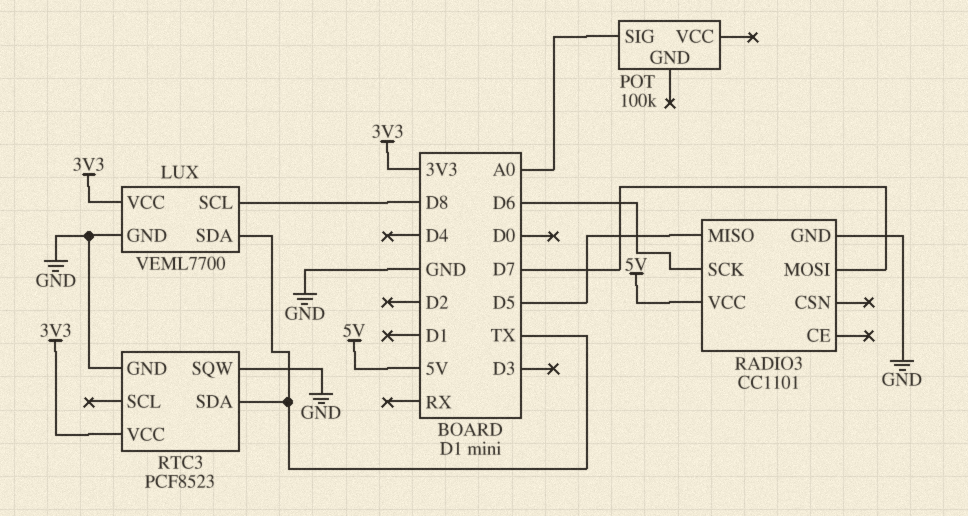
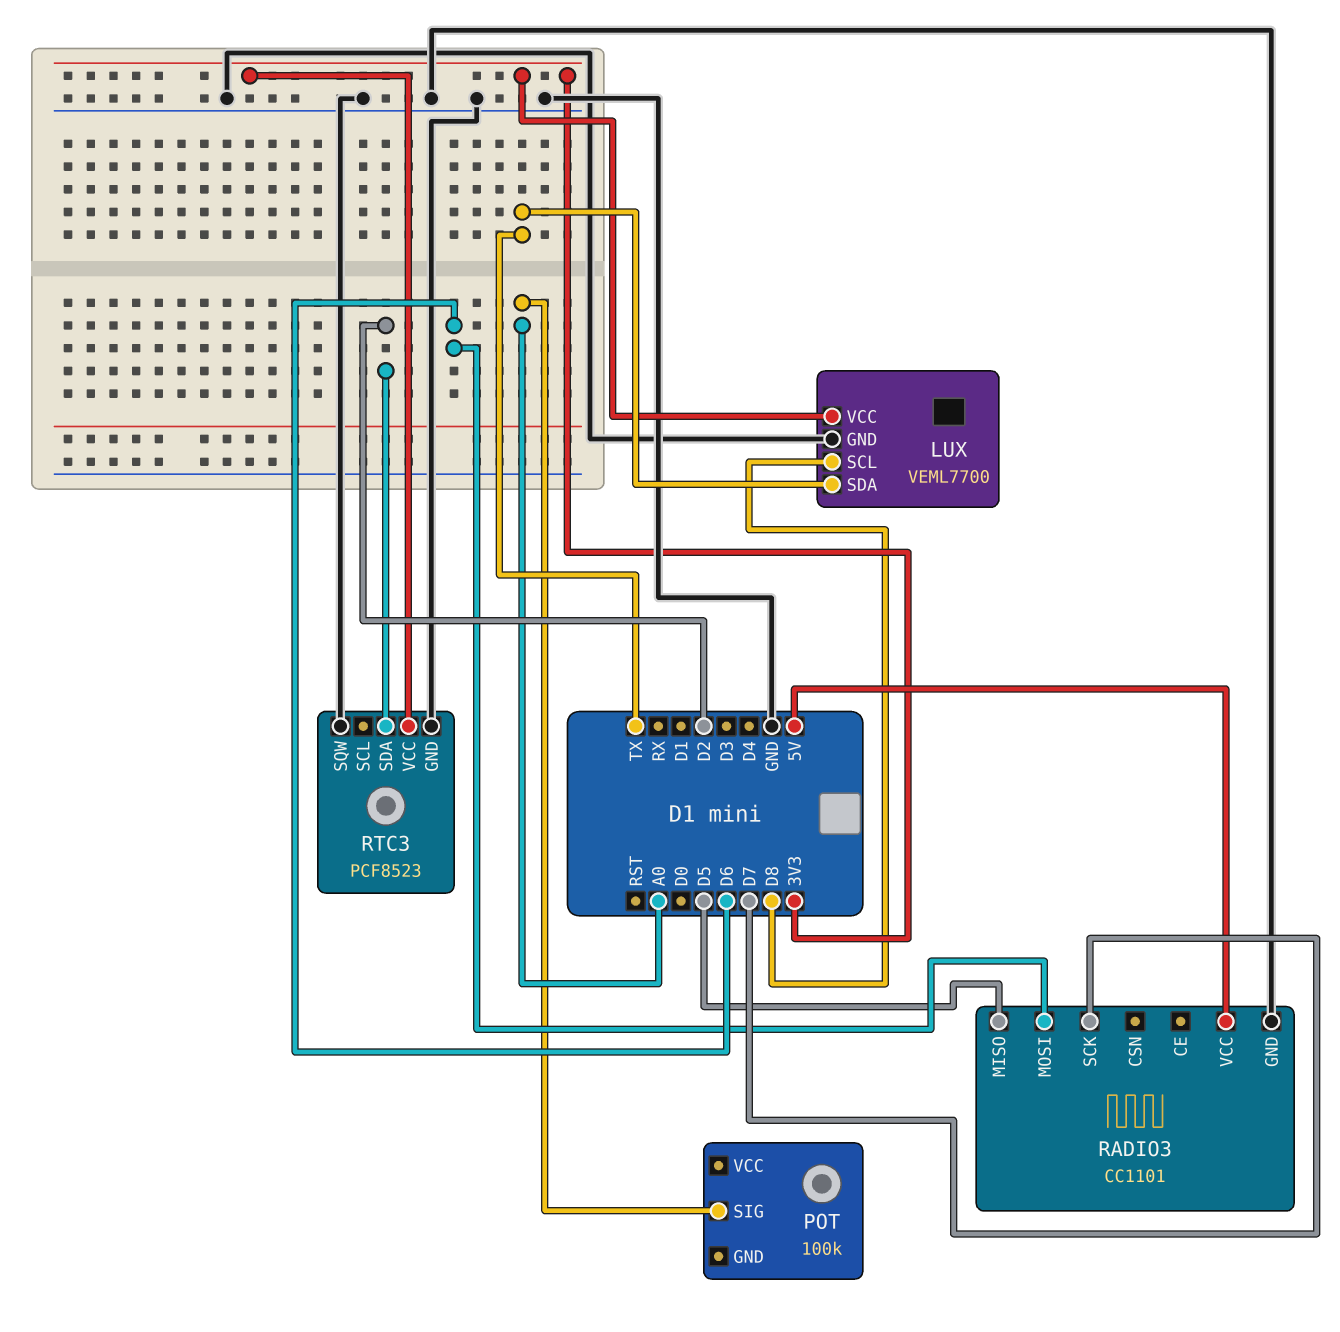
RADIO3 pin MOSI: D7 -> D6
RADIO3 pin SCK: D6 -> D7
RTC3 pin SDA: TX -> D2

